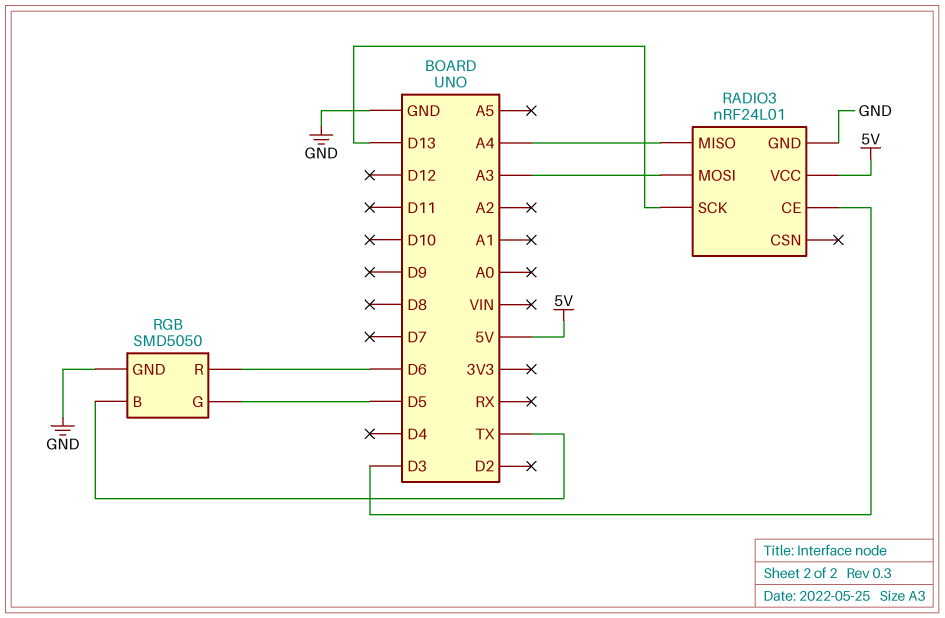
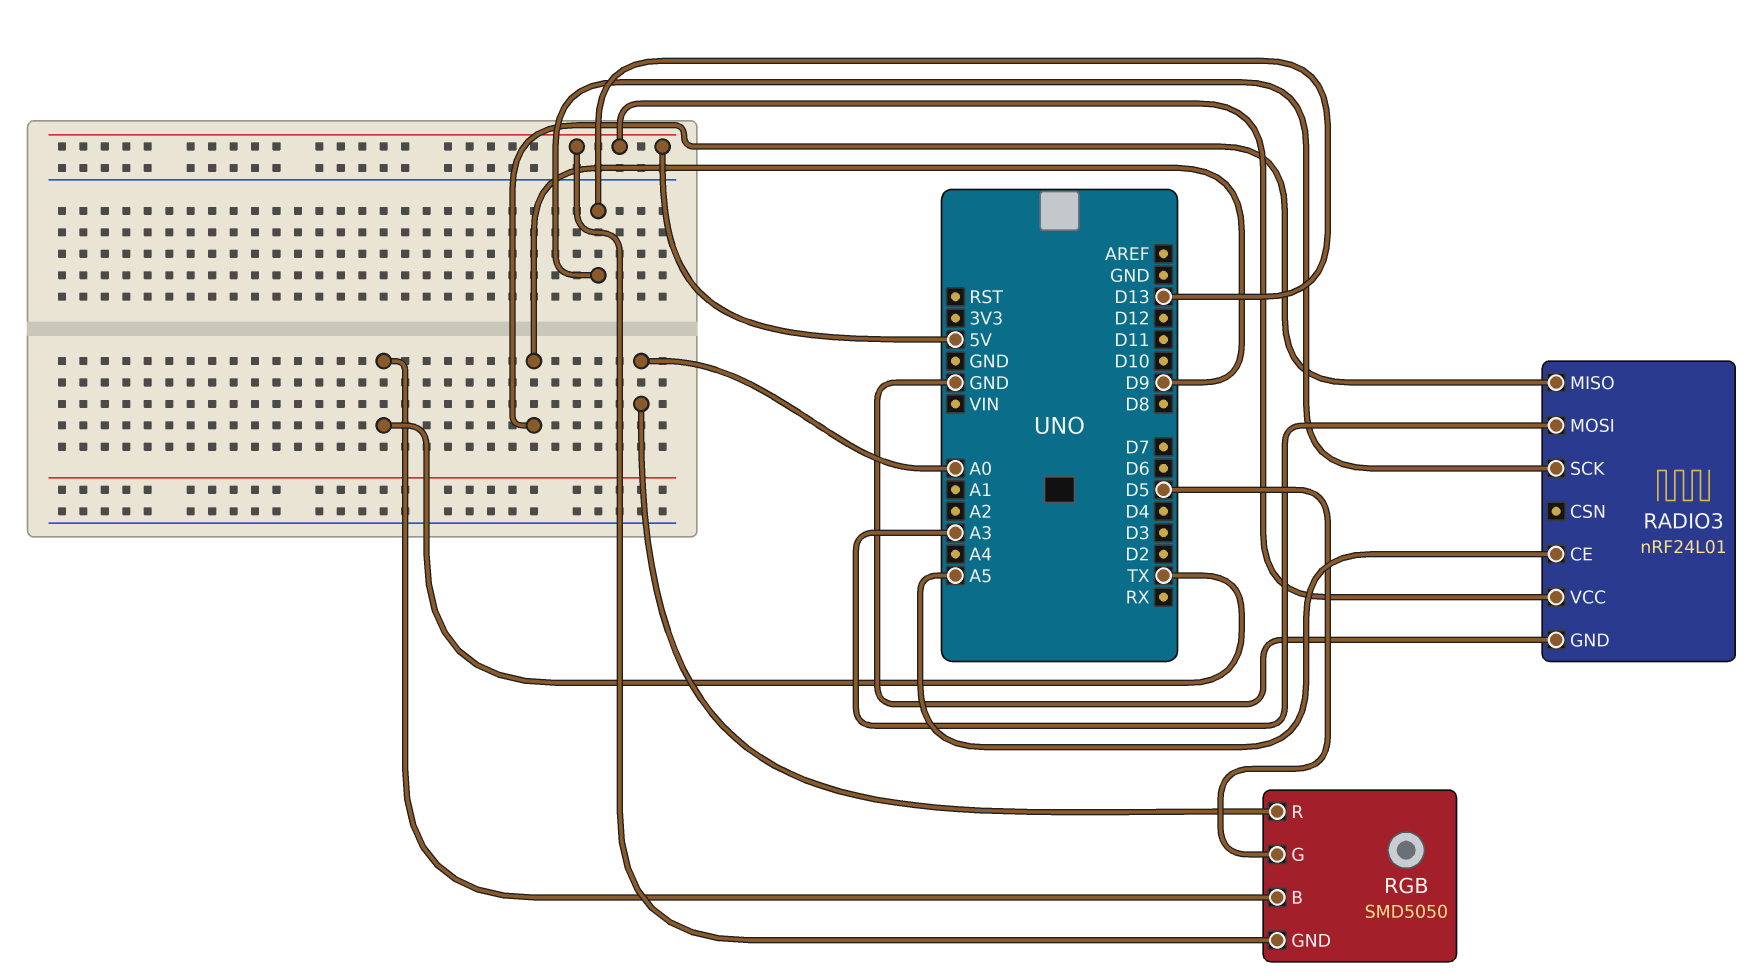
RADIO3 pin CE: D3 -> A5
RADIO3 pin MISO: A4 -> D9
RGB pin GND: GND -> 5V
RGB pin R: D6 -> A0

